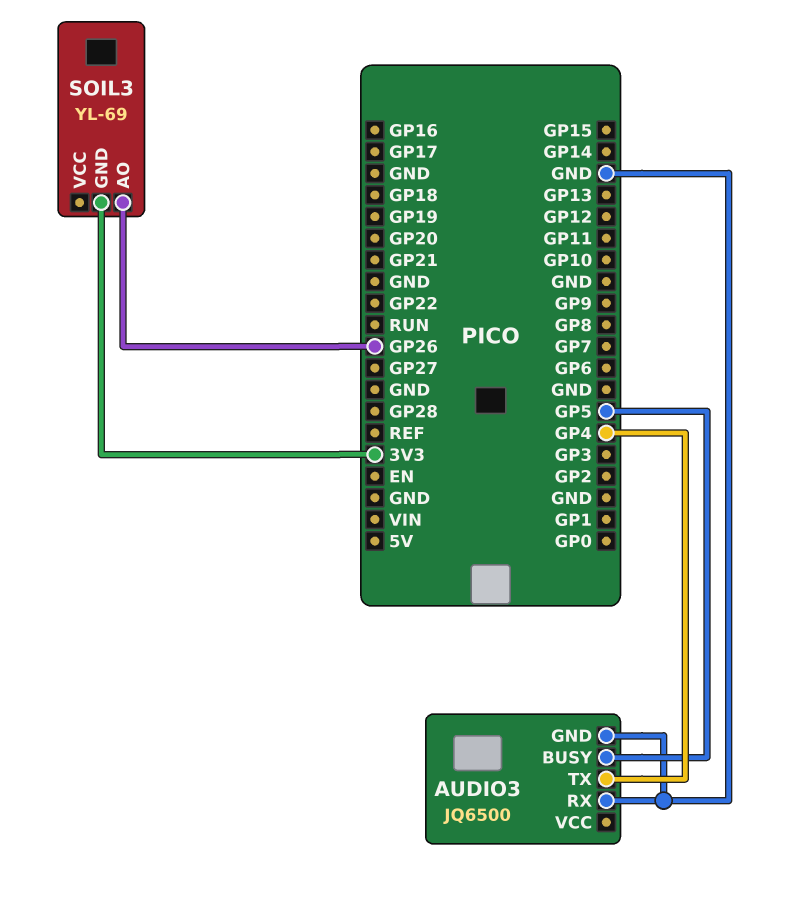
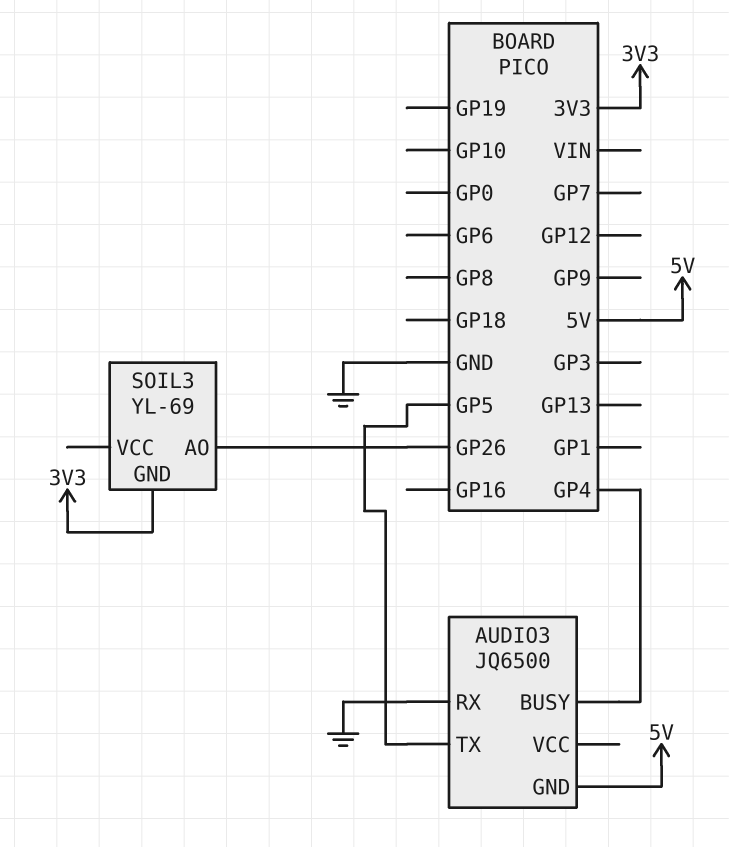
AUDIO3 pin BUSY: GP5 -> GP4
AUDIO3 pin GND: GND -> 5V
AUDIO3 pin TX: GP4 -> GP5

